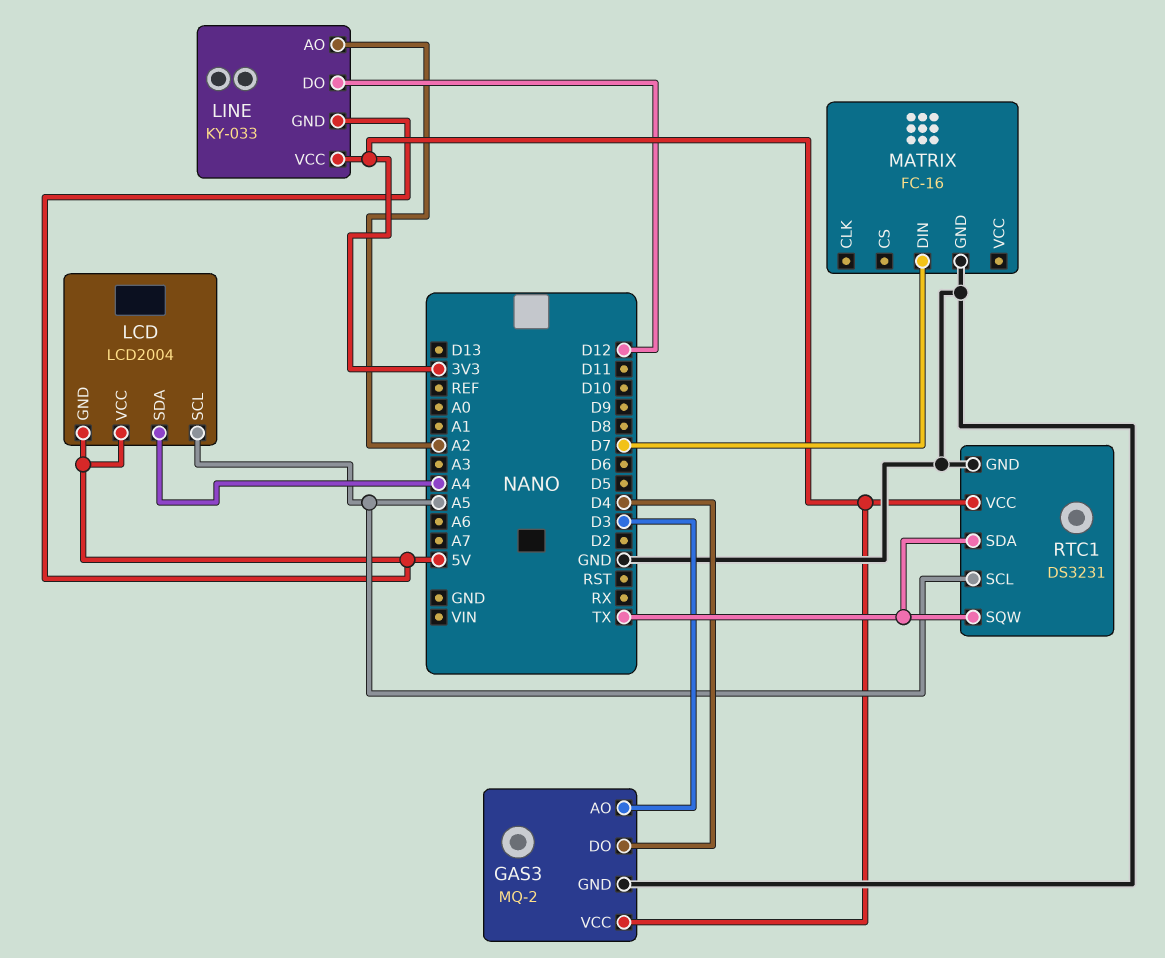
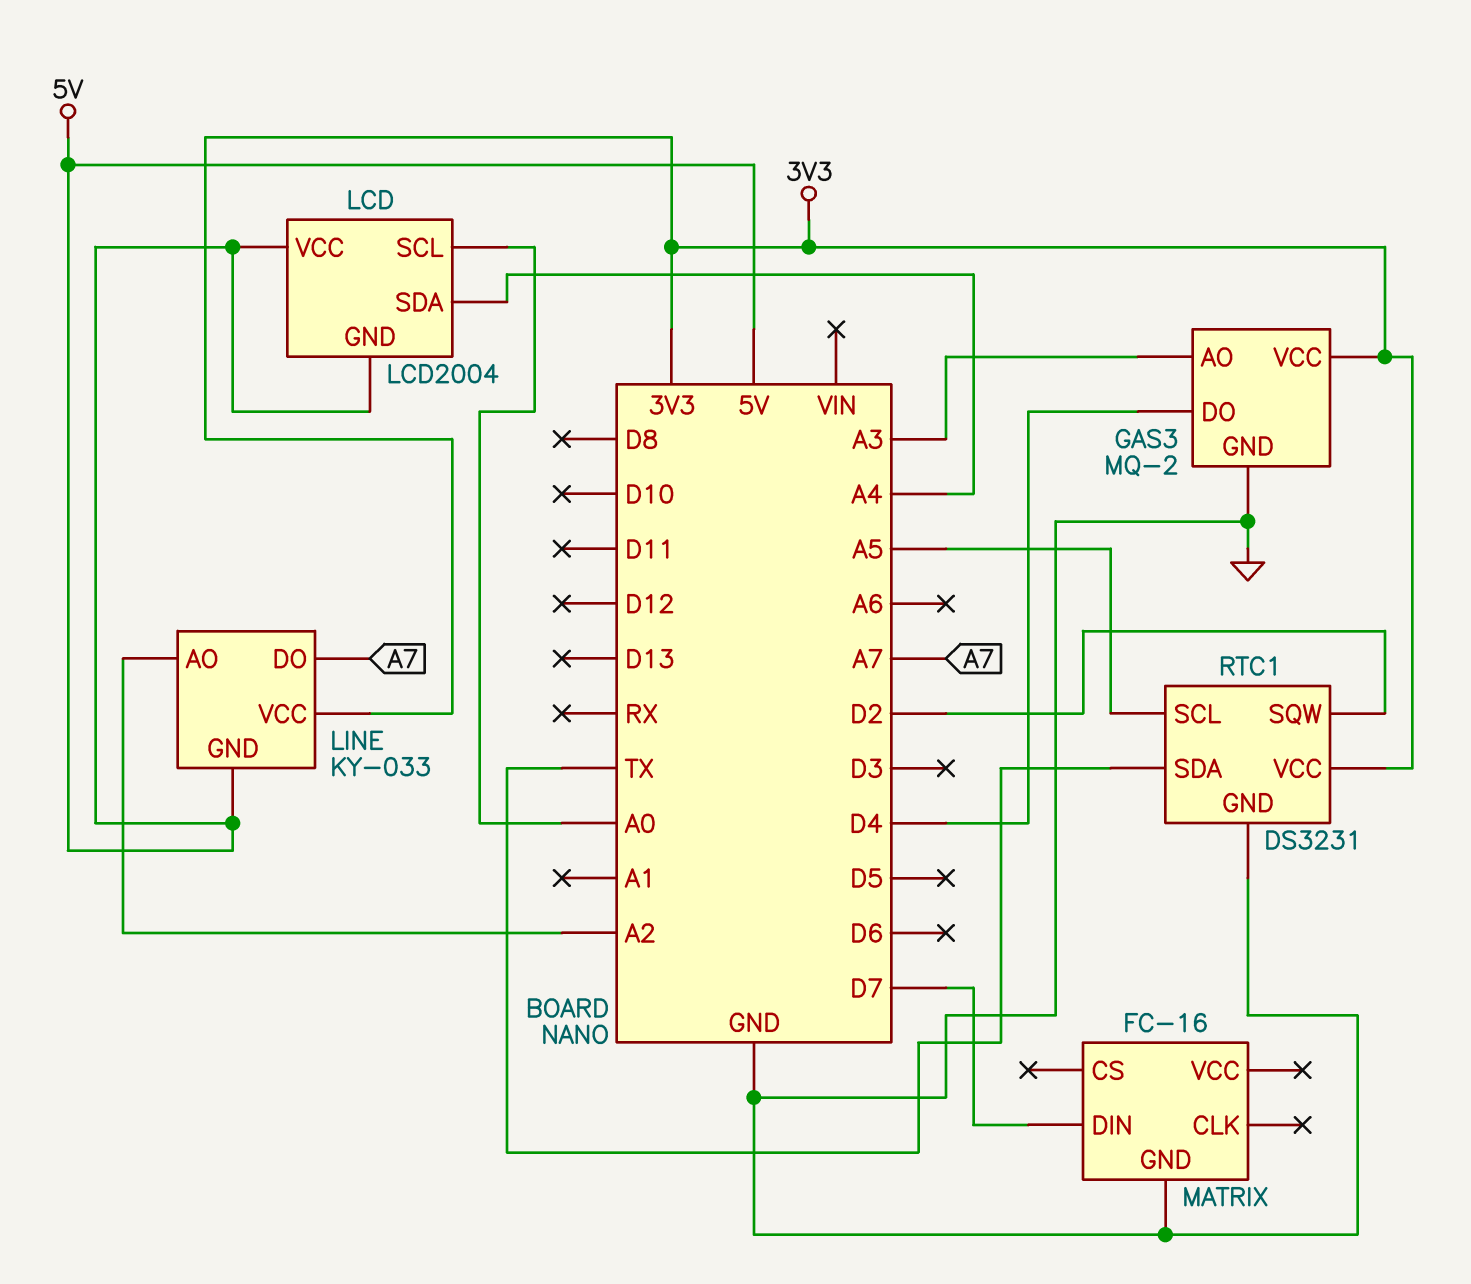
GAS3 pin AO: D3 -> A3
LCD pin SCL: A5 -> A0
LINE pin DO: D12 -> A7
RTC1 pin SQW: TX -> D2

